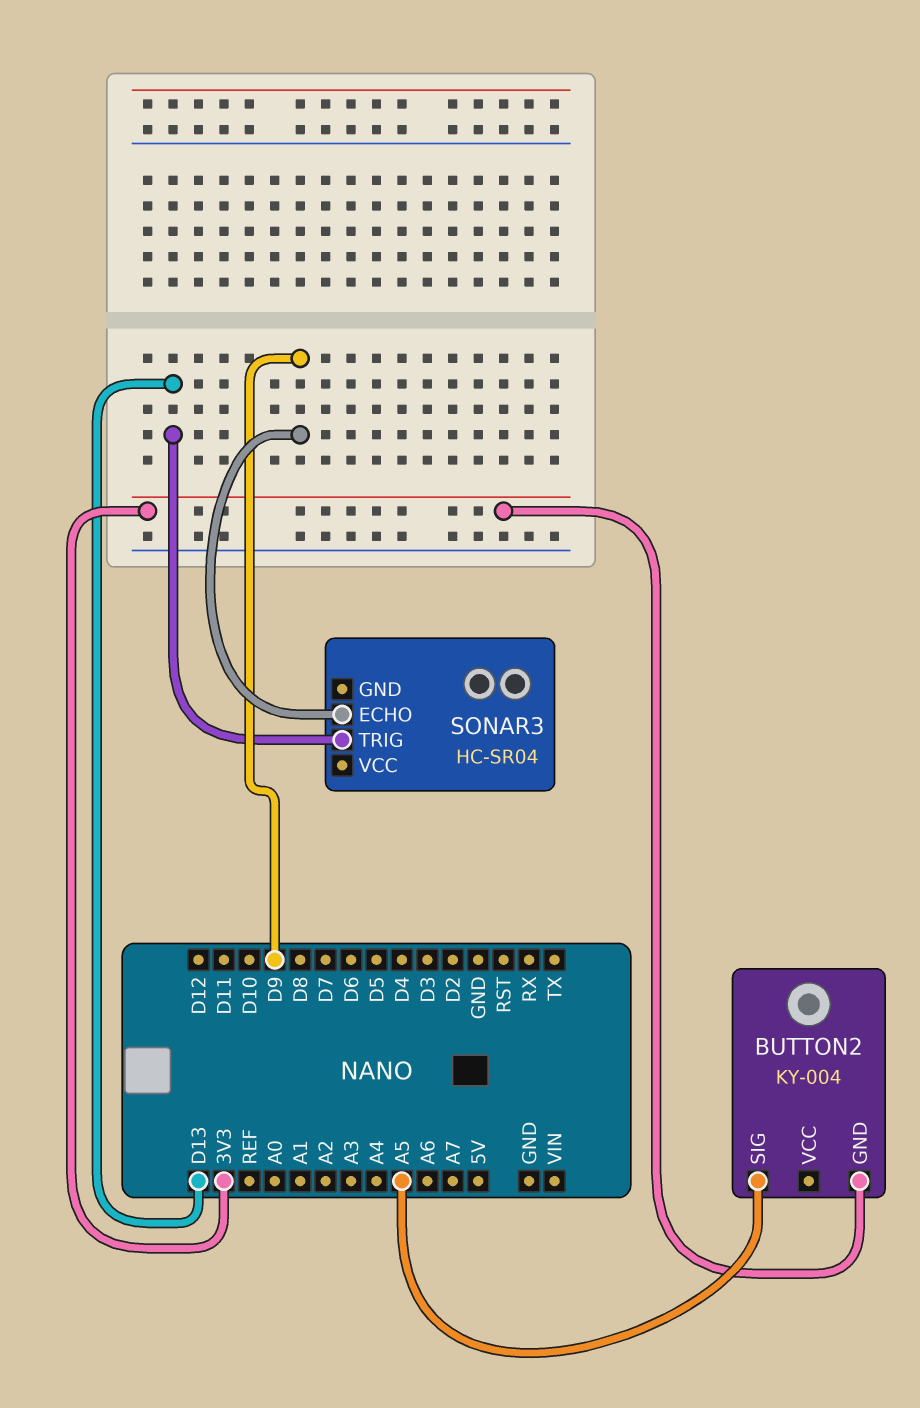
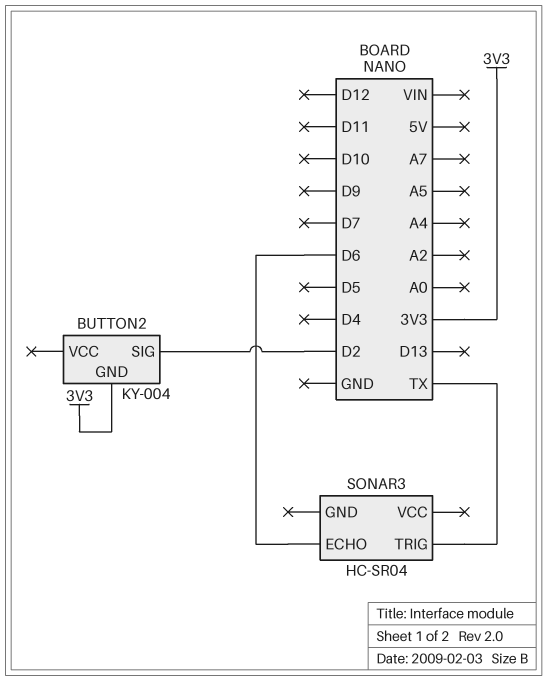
BUTTON2 pin SIG: A5 -> D2
SONAR3 pin ECHO: D9 -> D6
SONAR3 pin TRIG: D13 -> TX

